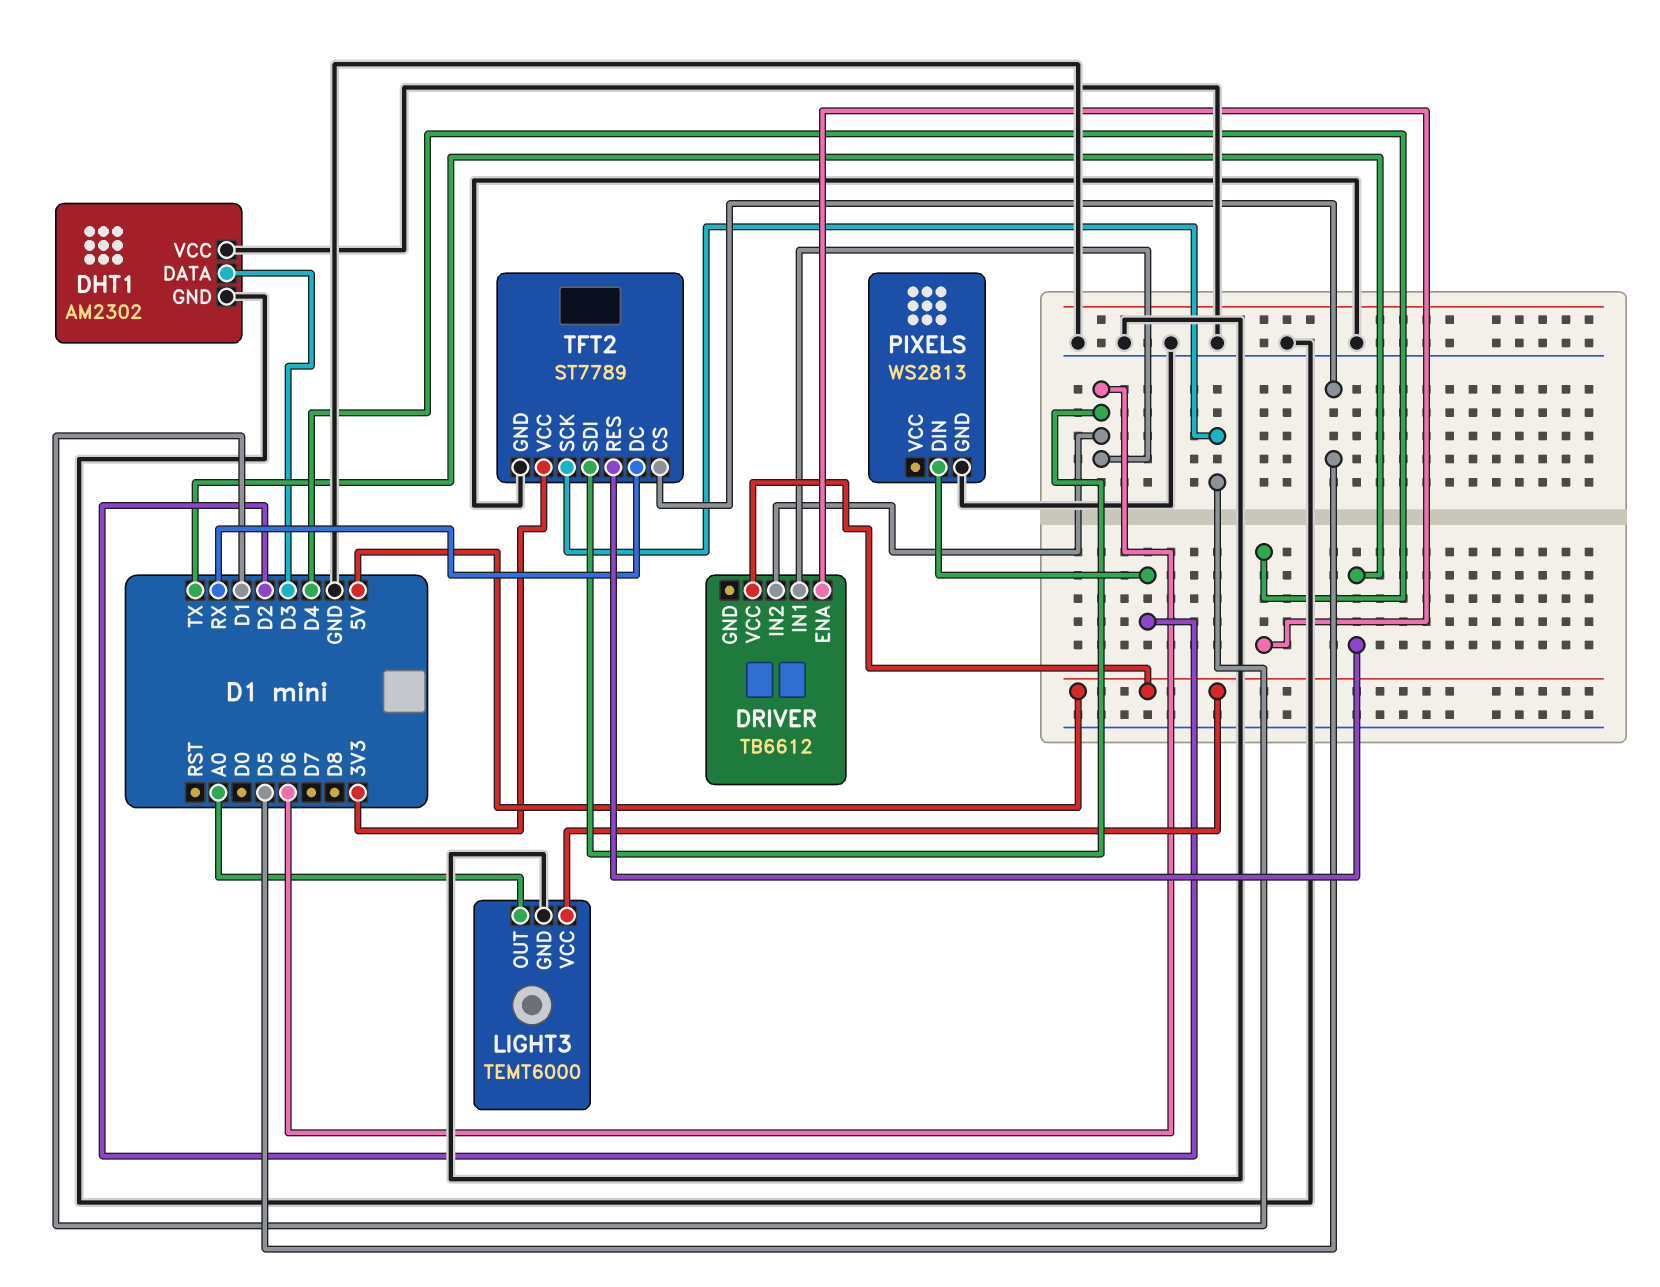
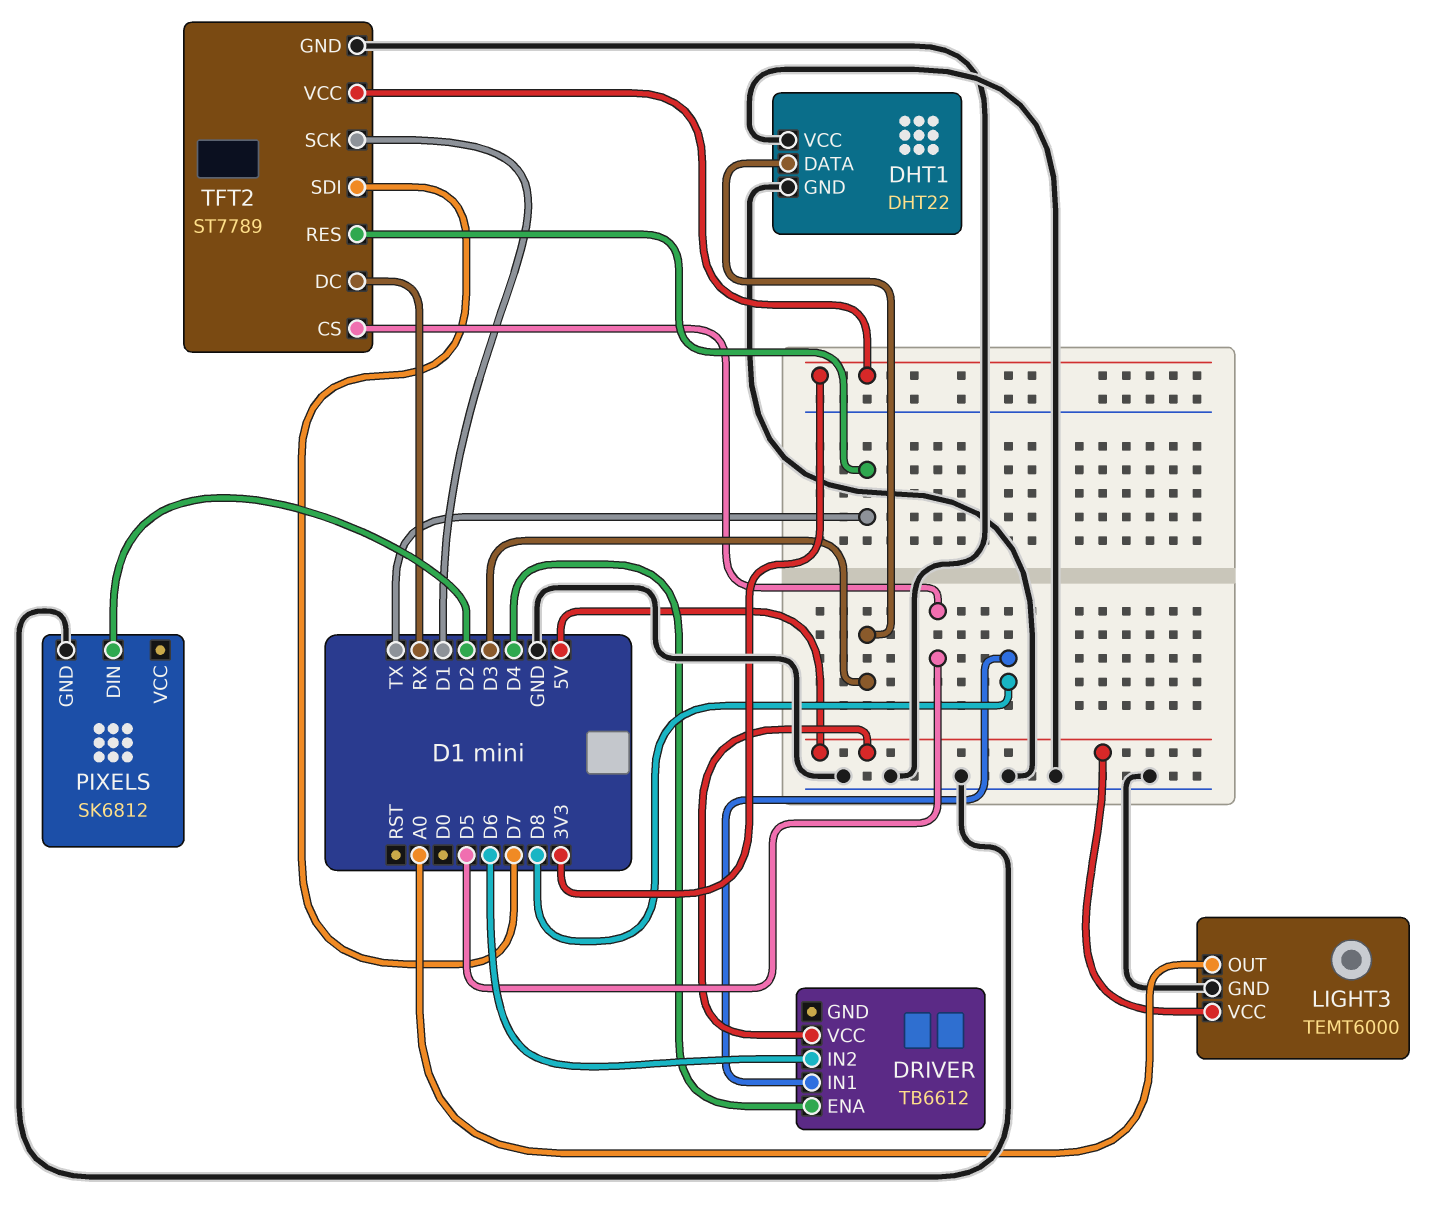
DHT1: AM2302 -> DHT22
DRIVER pin IN1: D6 -> D8
PIXELS: WS2813 -> SK6812
TFT2 pin SDI: D6 -> D7

